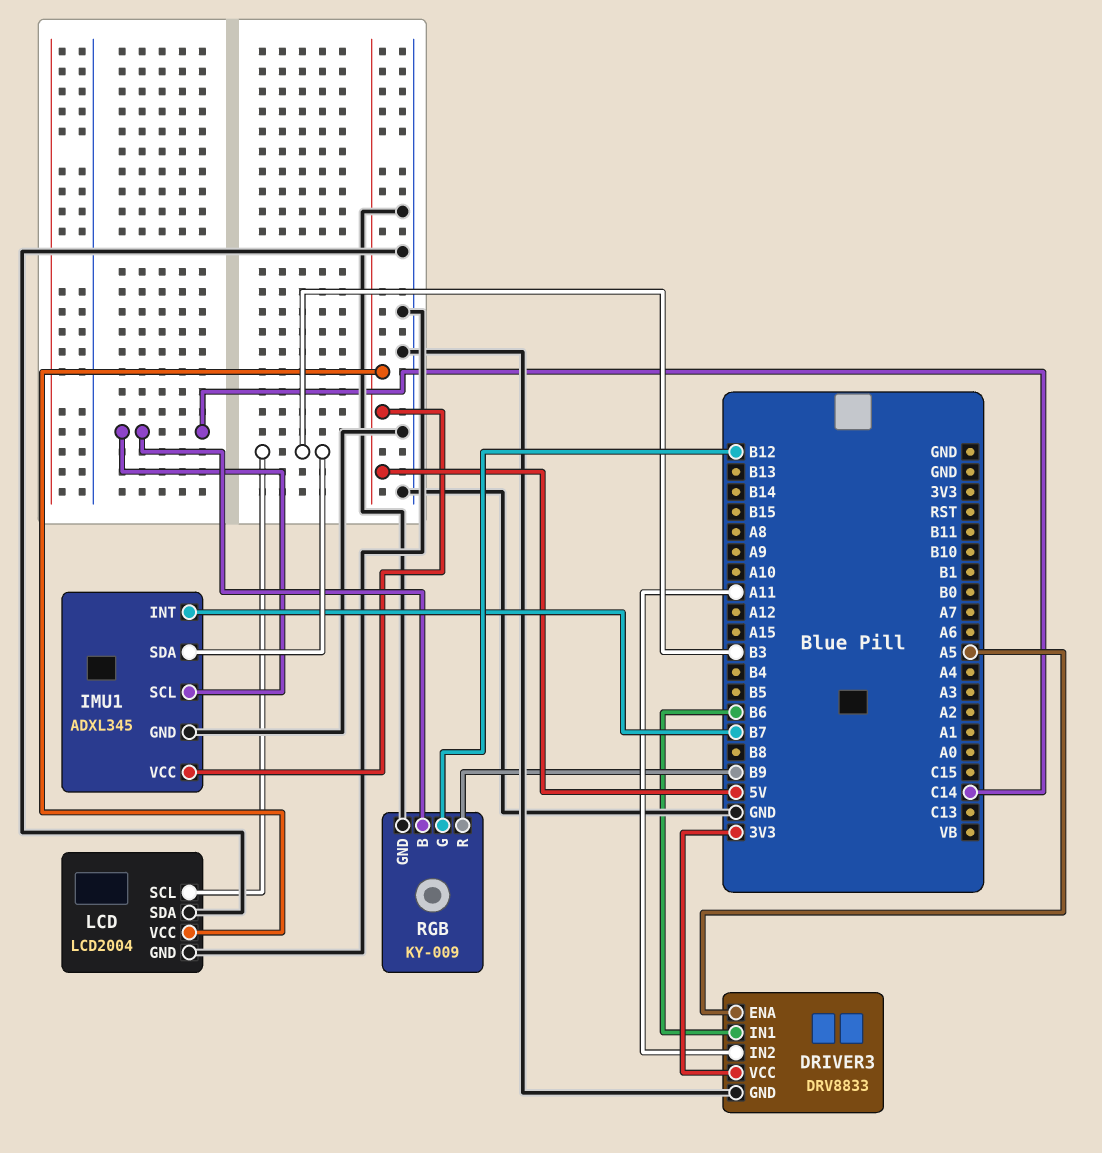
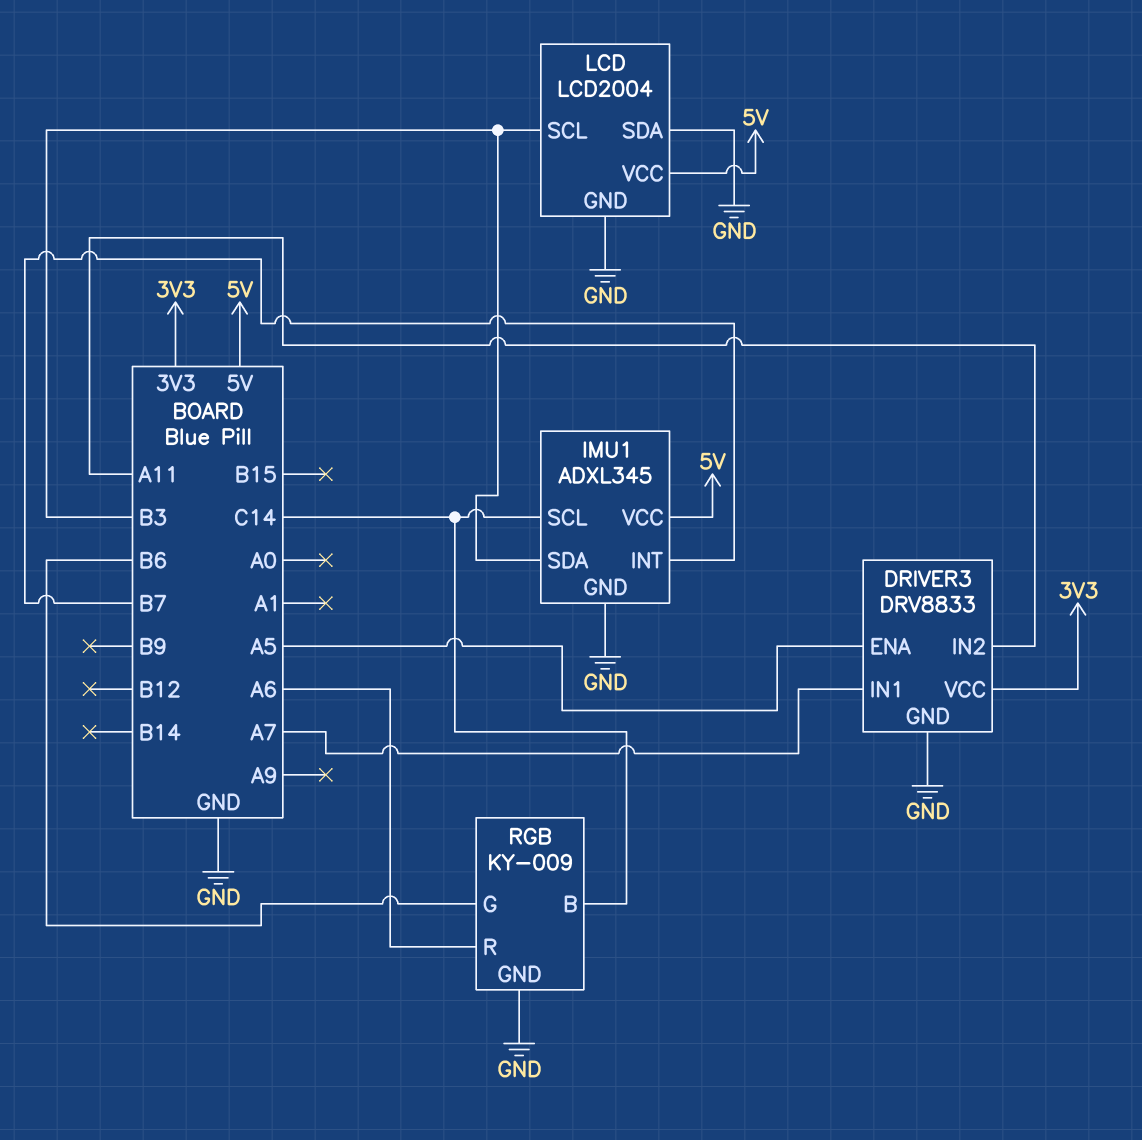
DRIVER3 pin IN1: B6 -> A7
RGB pin G: B12 -> B6
RGB pin R: B9 -> A6

